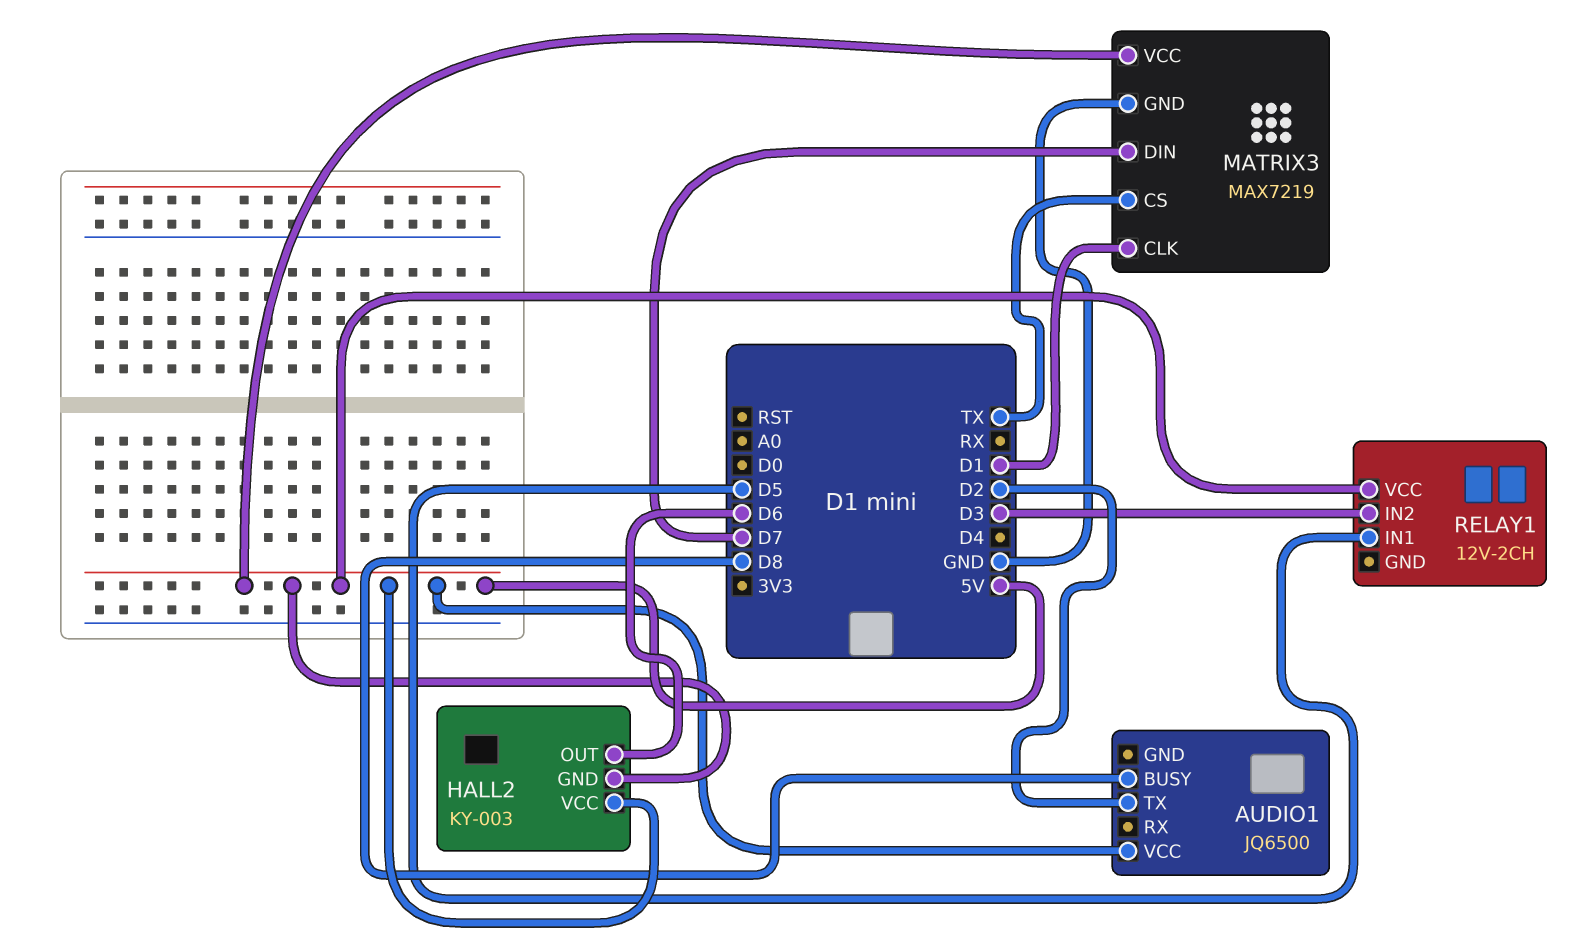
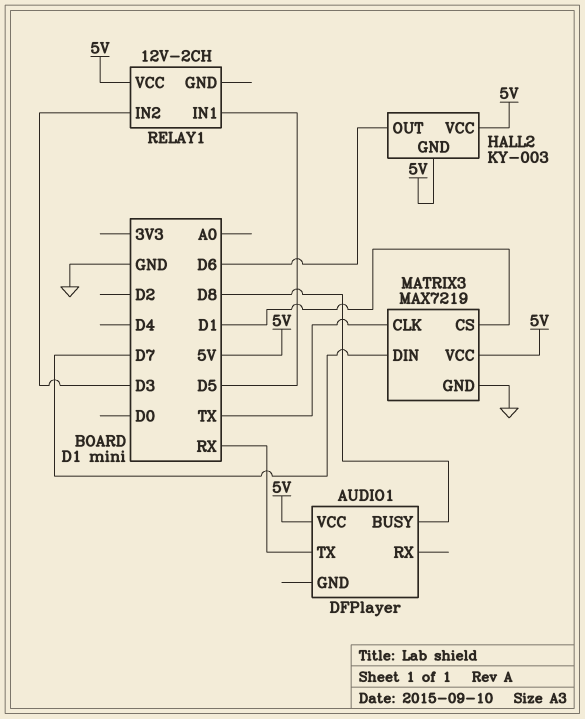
AUDIO1: JQ6500 -> DFPlayer
AUDIO1 pin TX: D2 -> RX
MATRIX3 pin CLK: D1 -> TX
MATRIX3 pin CS: TX -> D1

